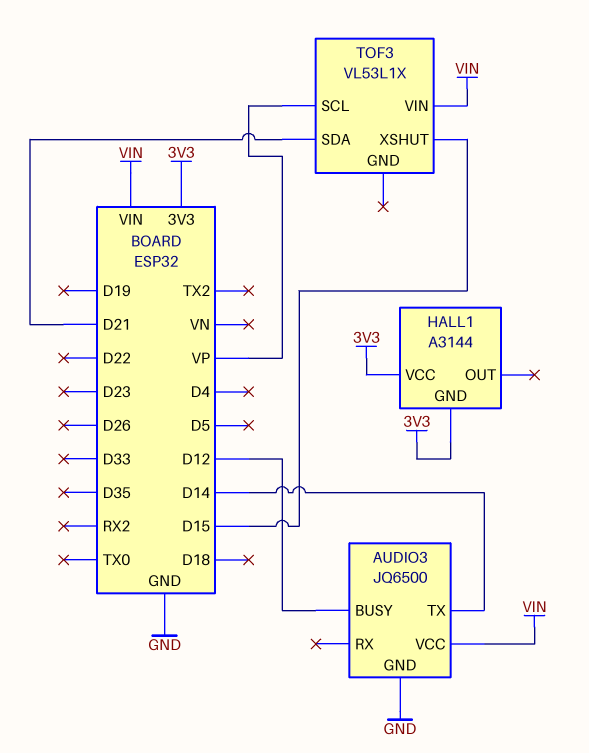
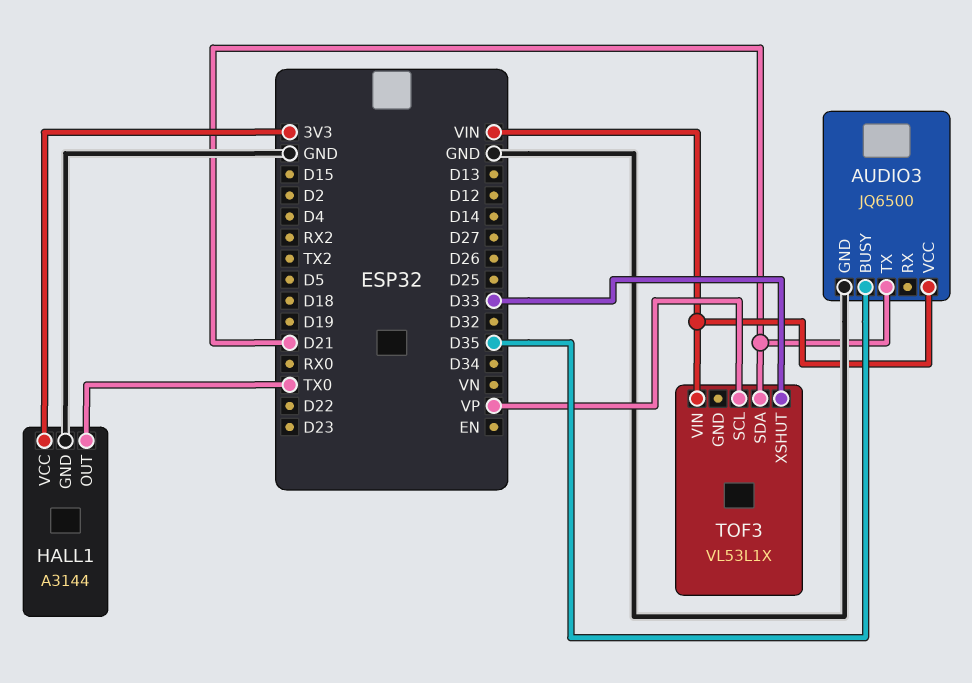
AUDIO3 pin BUSY: D12 -> D35
AUDIO3 pin TX: D14 -> D21
HALL1 pin GND: 3V3 -> GND
HALL1 pin OUT: none -> TX0
TOF3 pin XSHUT: D15 -> D33

